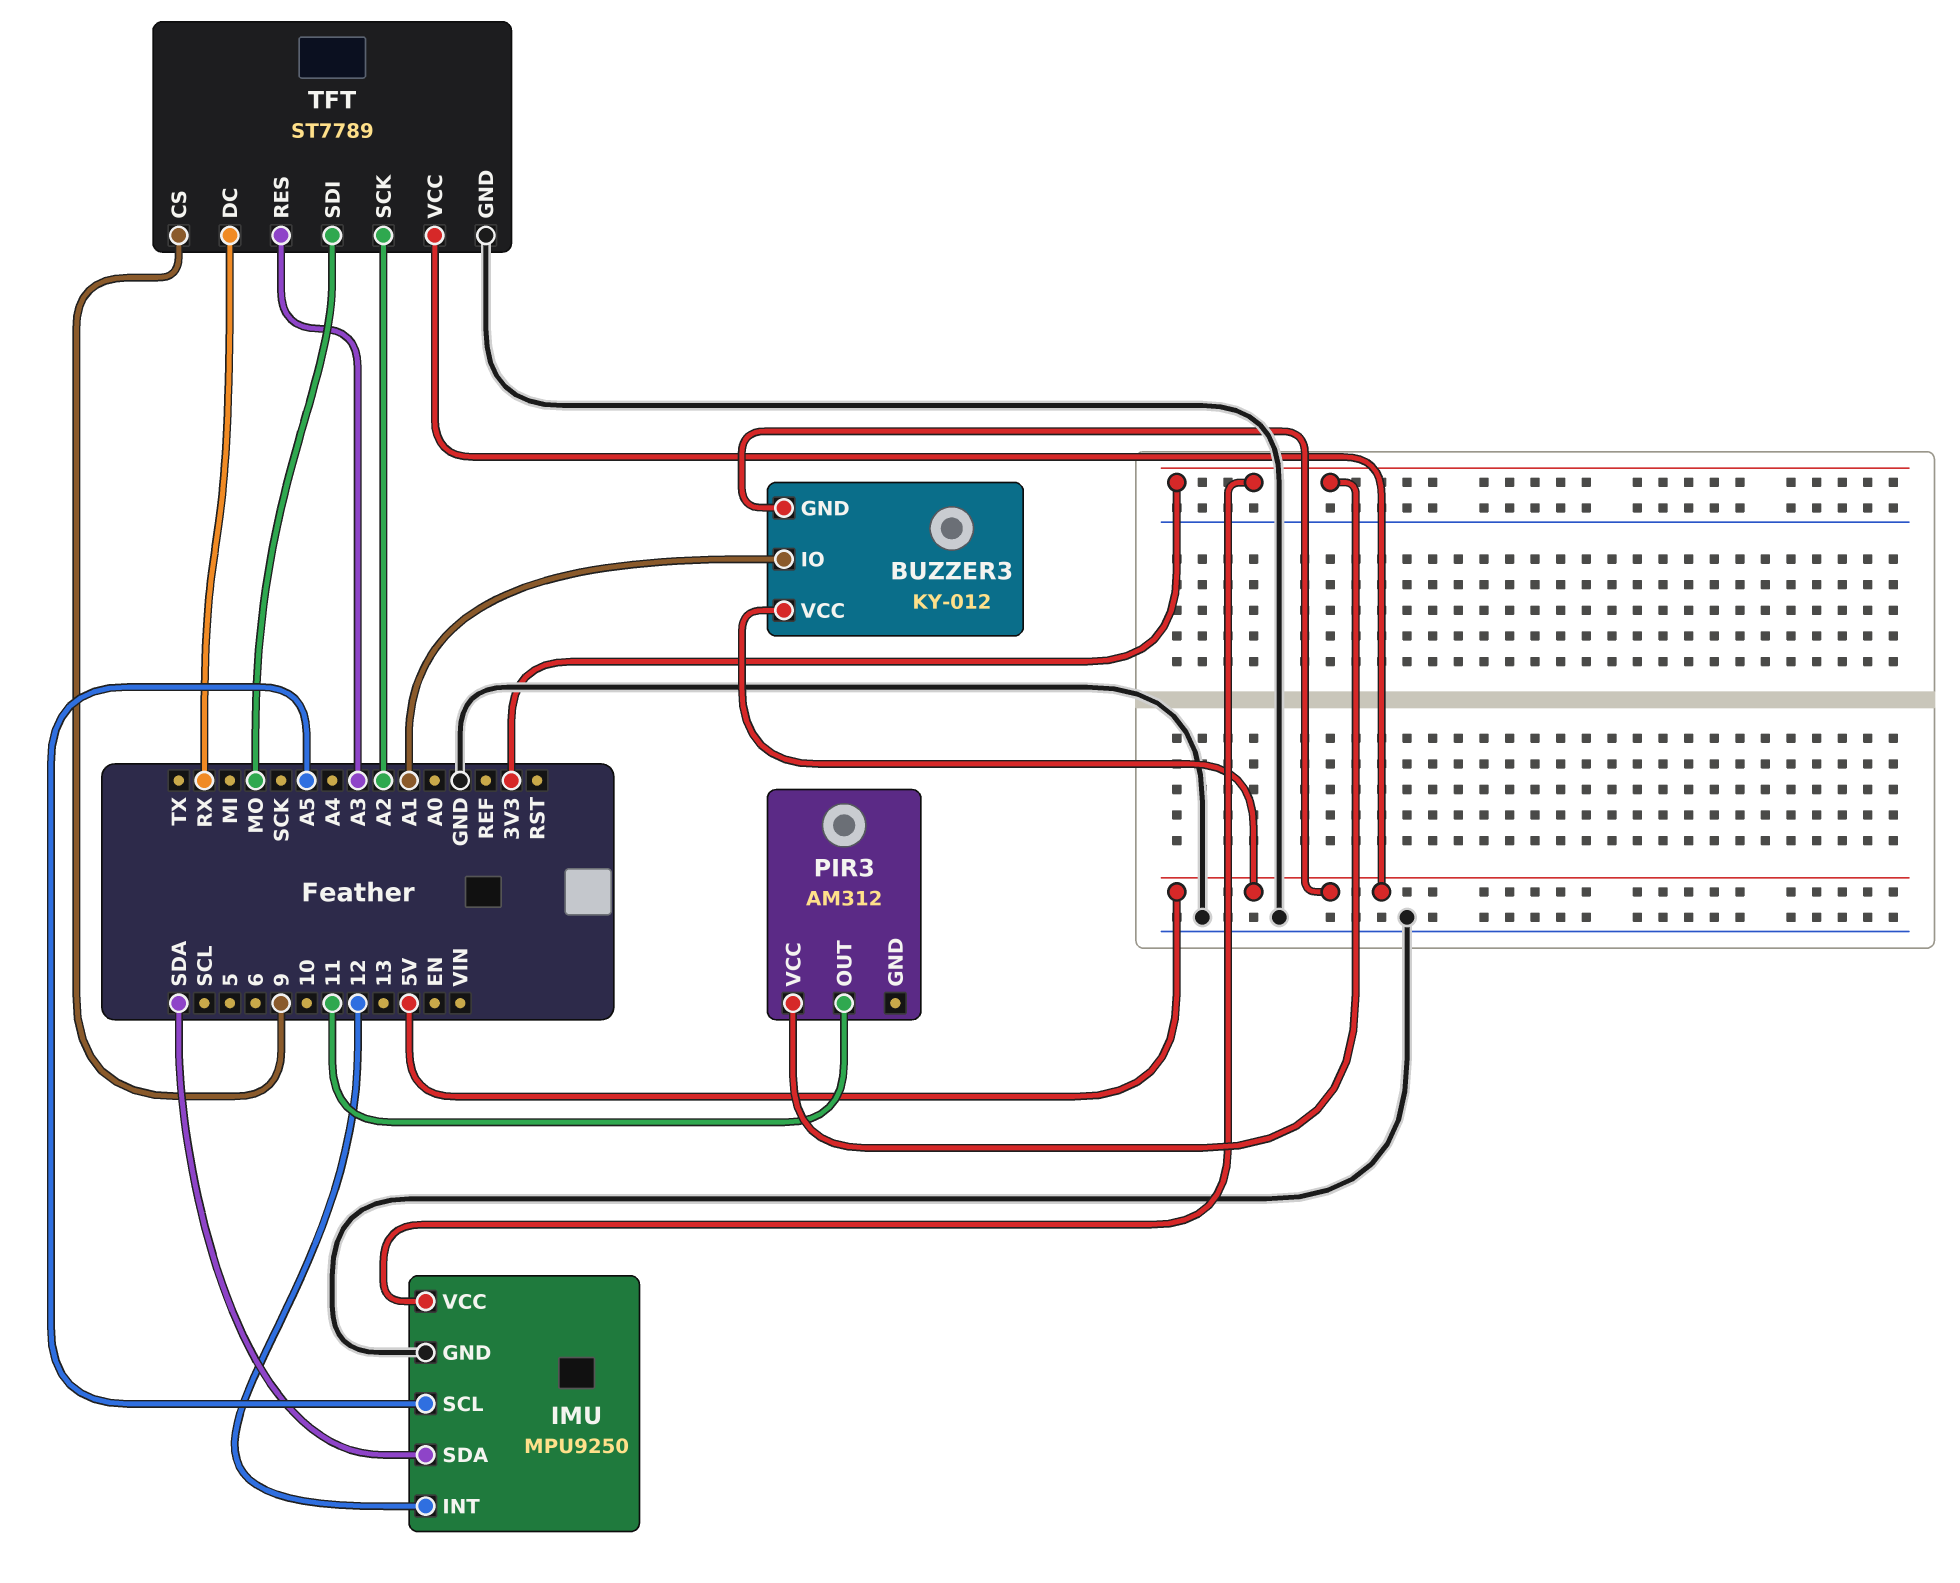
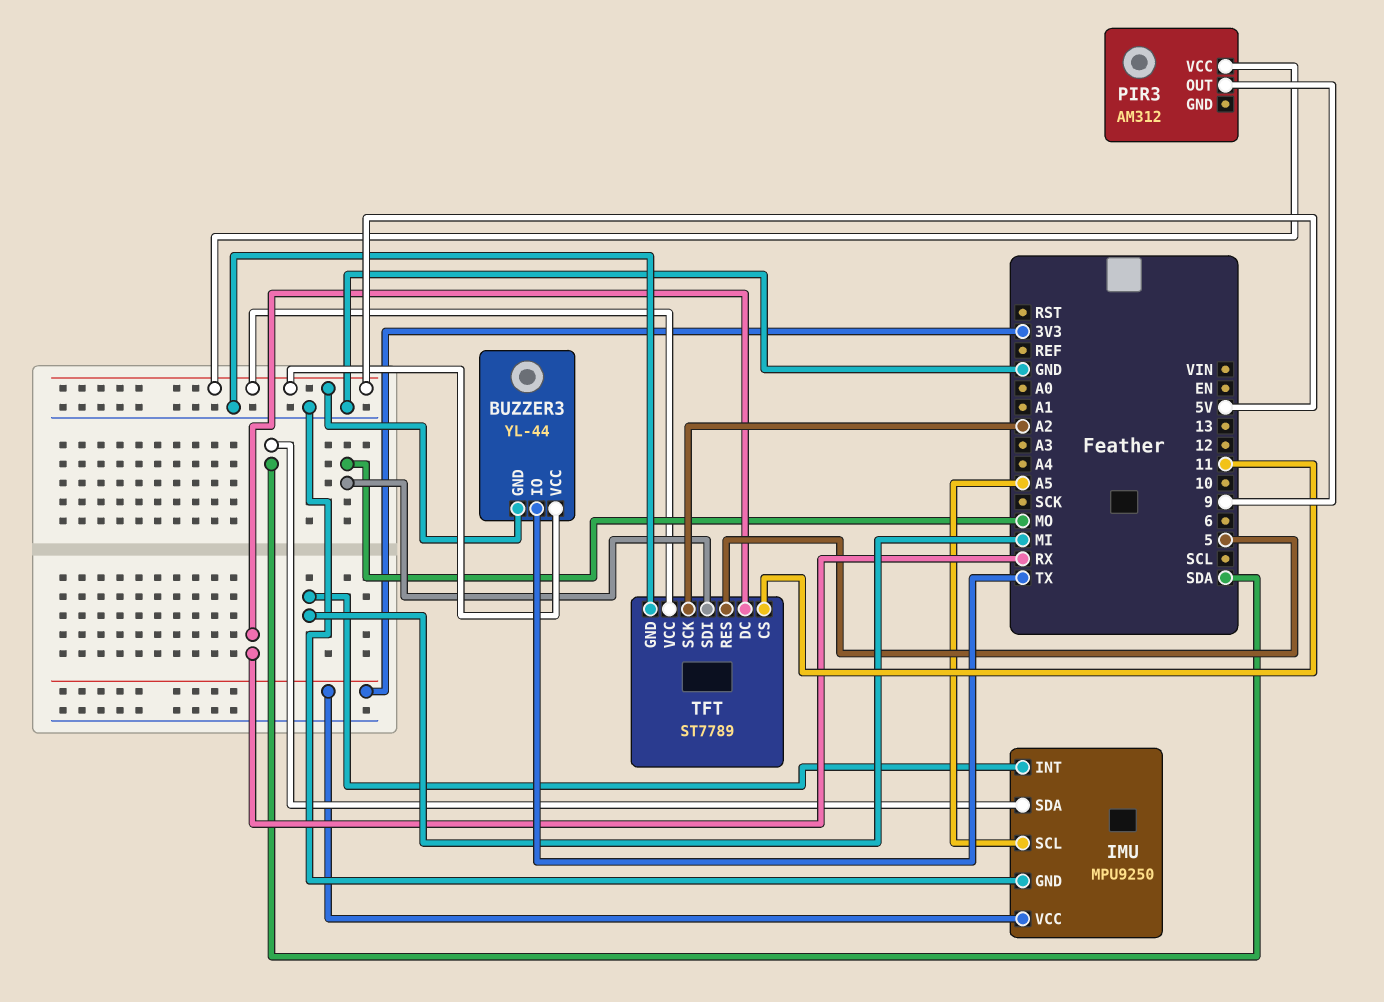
BUZZER3: KY-012 -> YL-44
BUZZER3 pin IO: A1 -> TX
IMU pin INT: 12 -> MI
PIR3 pin OUT: 11 -> 9
PIR3 pin VCC: 3V3 -> 5V
TFT pin CS: 9 -> 11
TFT pin RES: A3 -> 5

